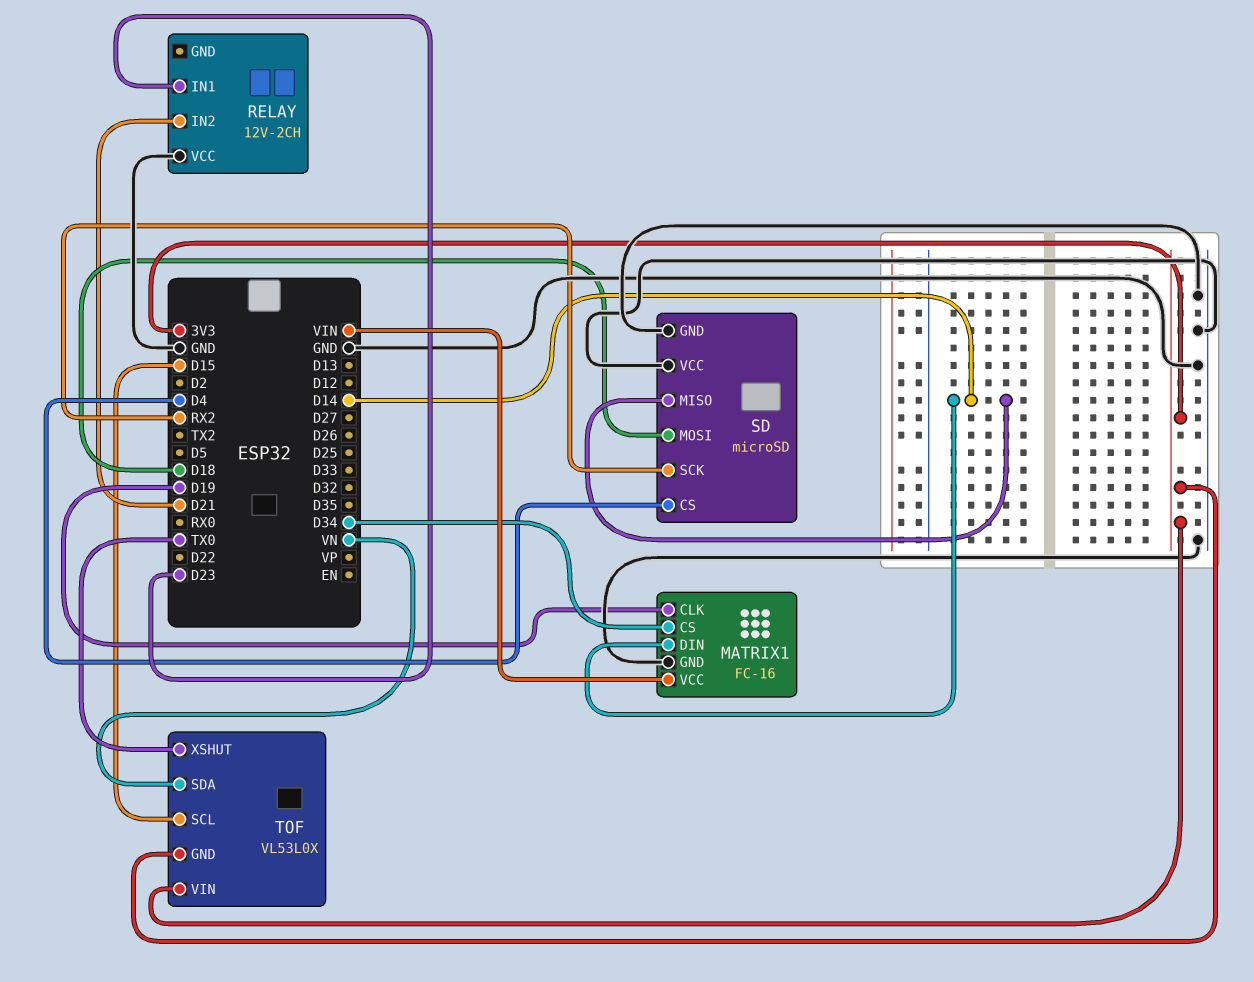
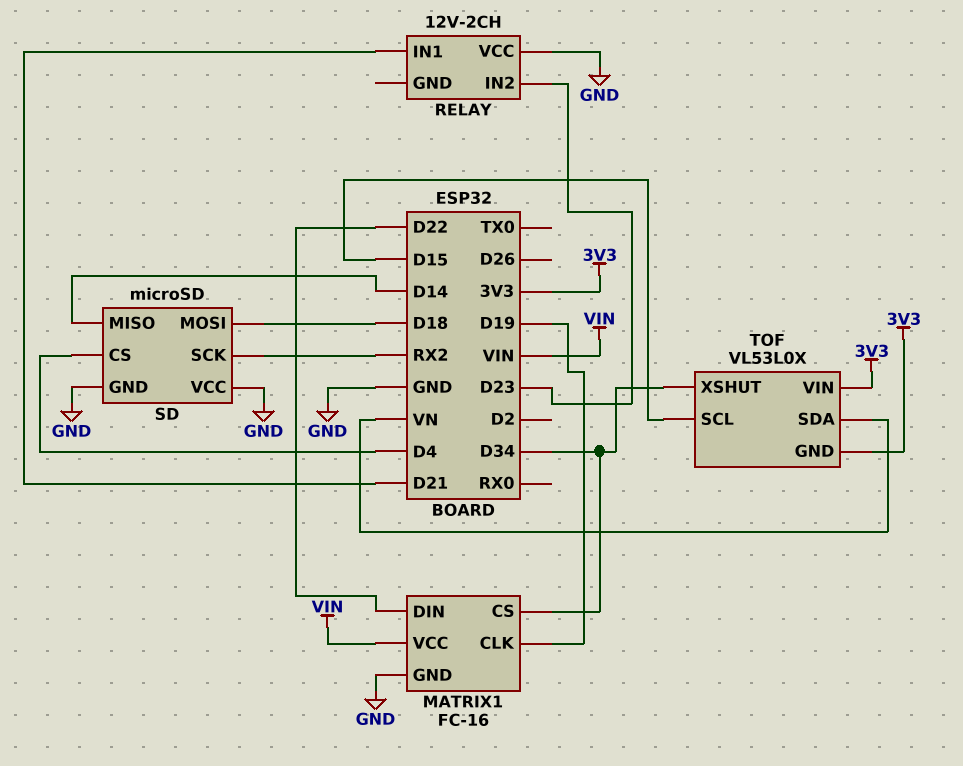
MATRIX1 pin DIN: D14 -> D22
RELAY pin IN1: D23 -> D21
RELAY pin IN2: D21 -> D23
TOF pin XSHUT: TX0 -> D34

